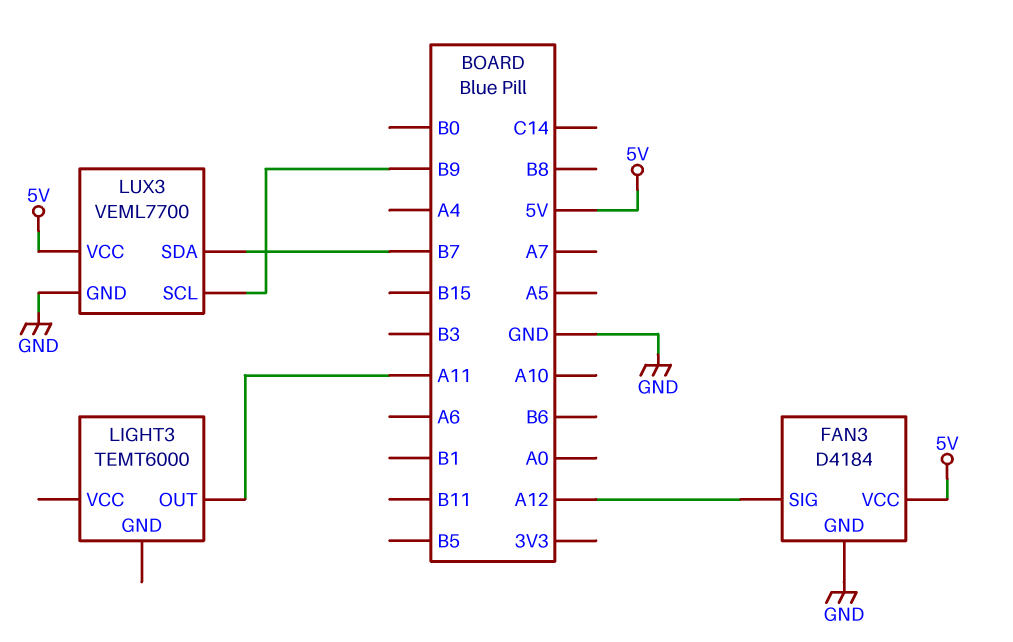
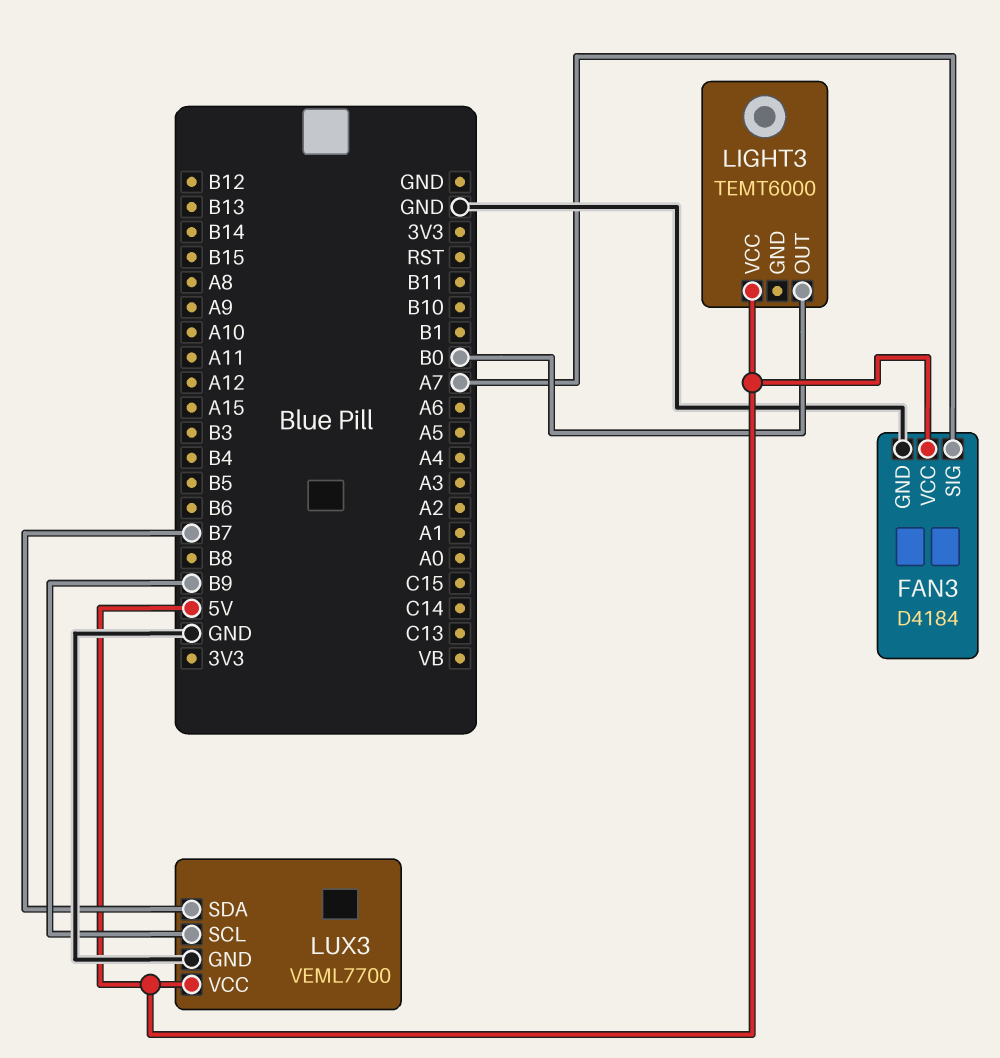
FAN3 pin SIG: A12 -> A7
LIGHT3 pin OUT: A11 -> B0
LIGHT3 pin VCC: none -> 5V

